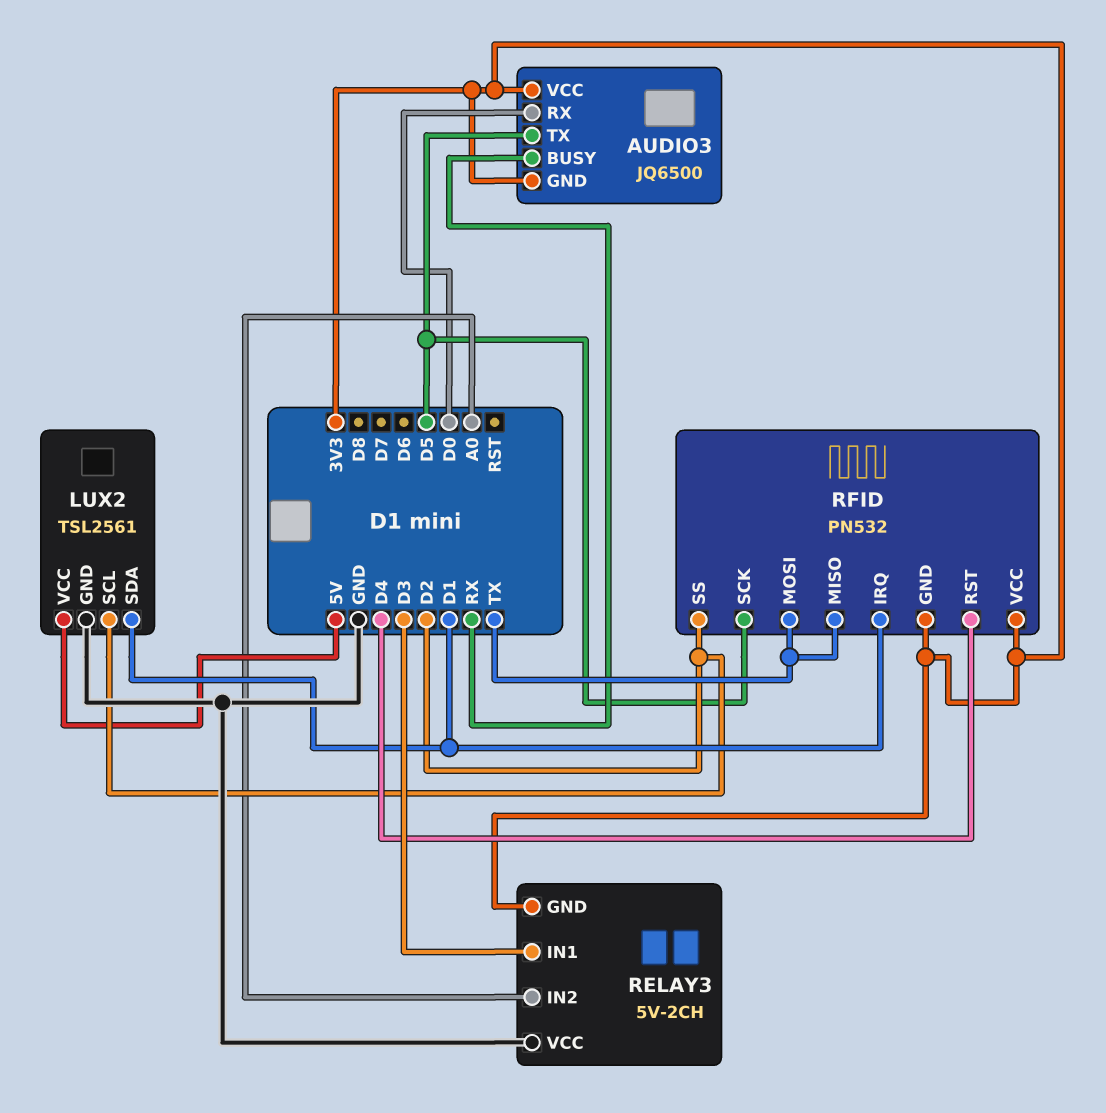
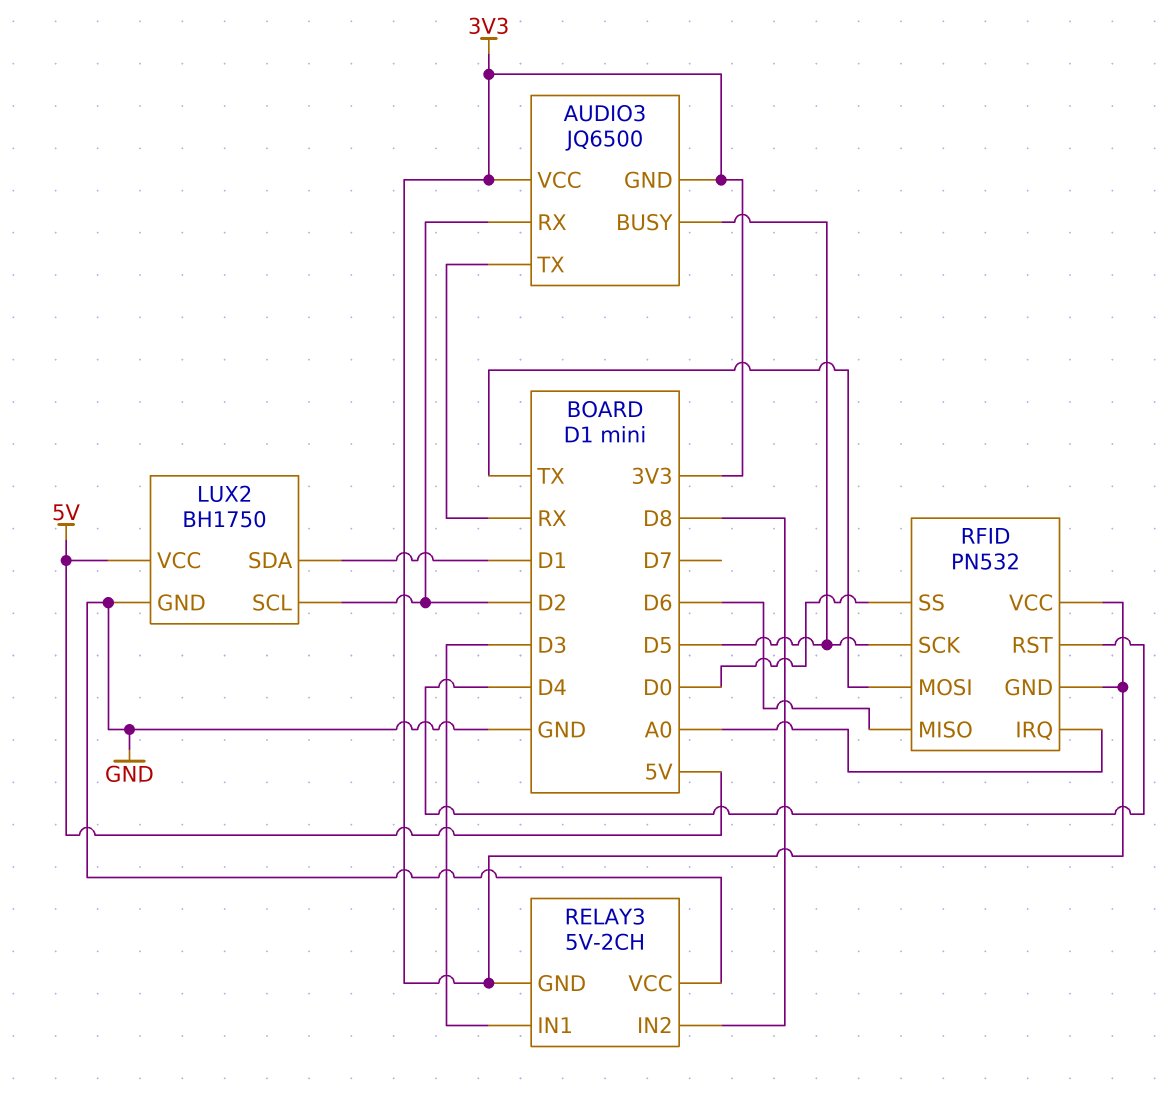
AUDIO3 pin BUSY: RX -> D5
AUDIO3 pin RX: D0 -> D2
AUDIO3 pin TX: D5 -> RX
LUX2: TSL2561 -> BH1750
RELAY3 pin IN2: A0 -> D8
RFID pin IRQ: D1 -> A0
RFID pin MISO: TX -> D6
RFID pin SS: D2 -> D0

